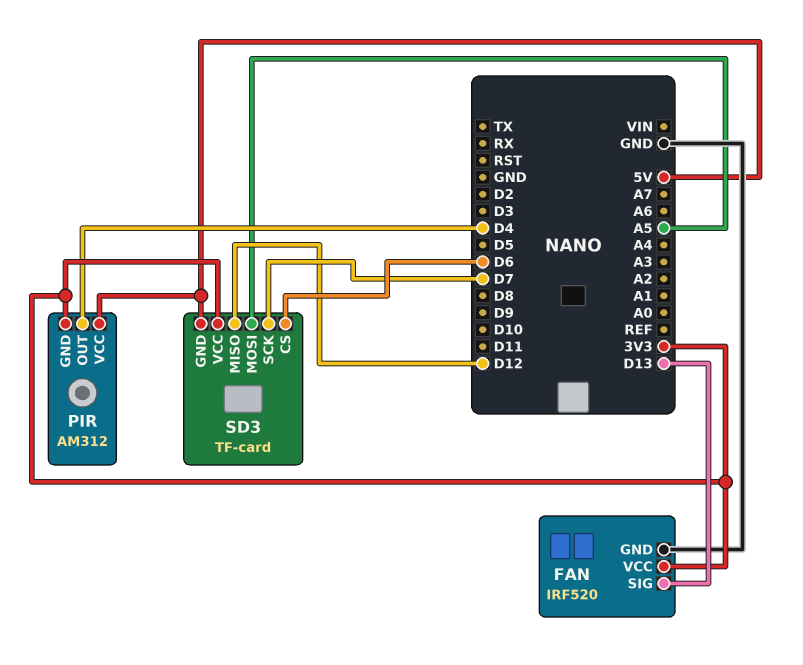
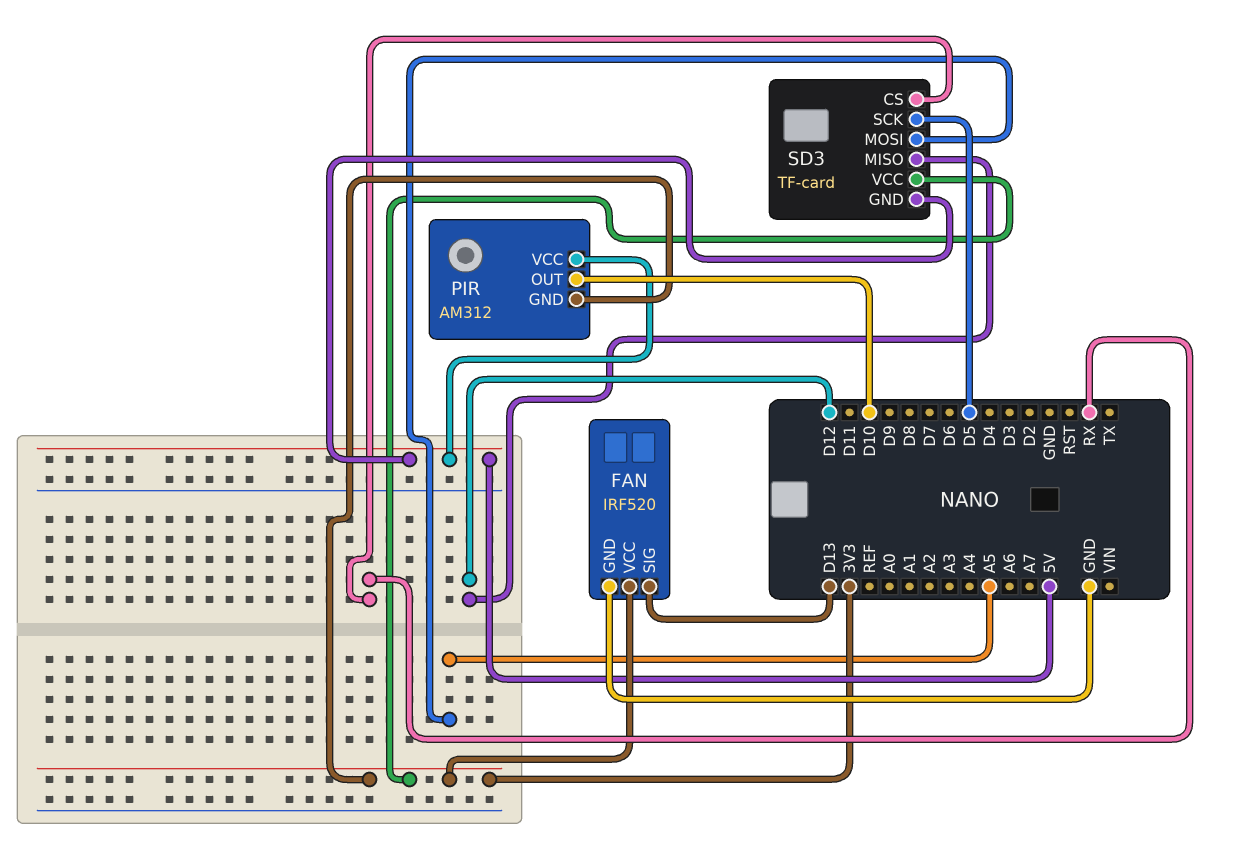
PIR pin OUT: D4 -> D10
SD3 pin CS: D6 -> RX
SD3 pin SCK: D7 -> D5

